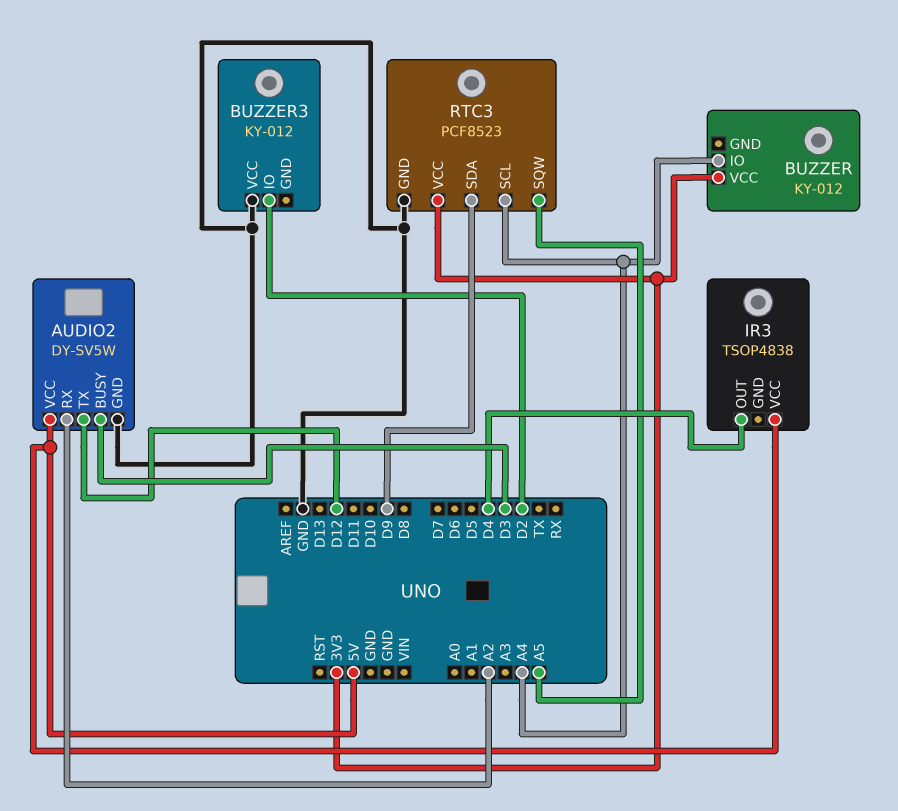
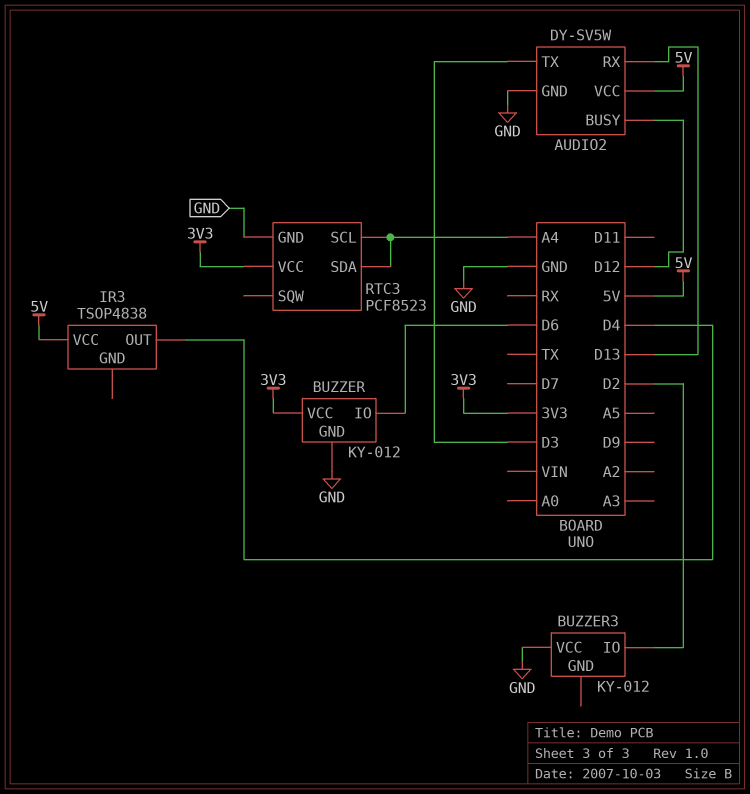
AUDIO2 pin BUSY: D3 -> D12
AUDIO2 pin RX: A2 -> D13
AUDIO2 pin TX: D12 -> D3
BUZZER pin GND: none -> GND
BUZZER pin IO: A4 -> D6
RTC3 pin SDA: D9 -> A4
RTC3 pin SQW: A5 -> none

